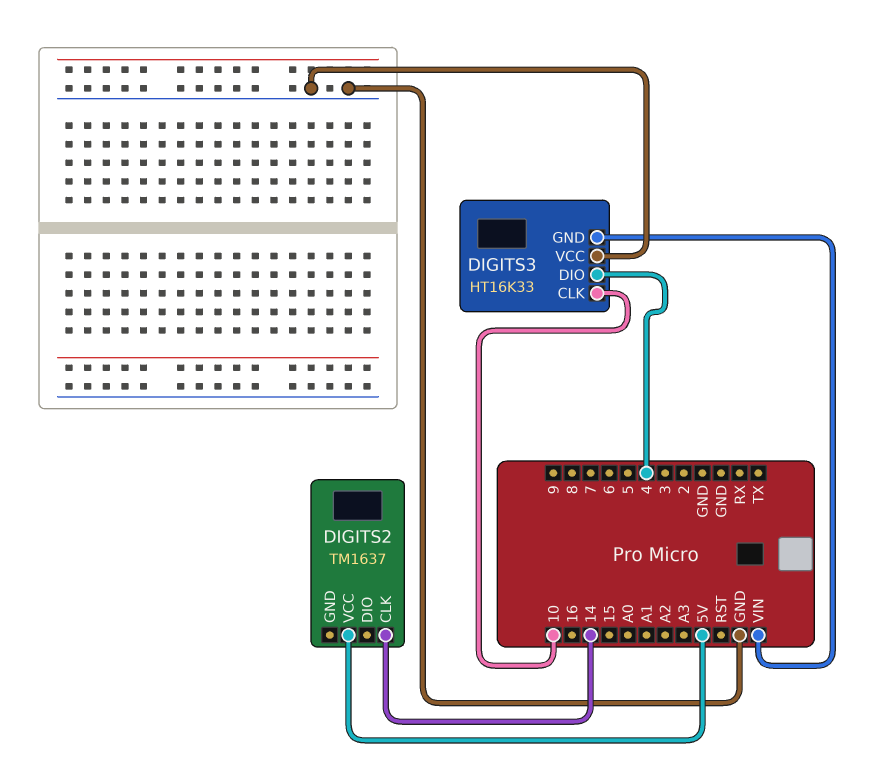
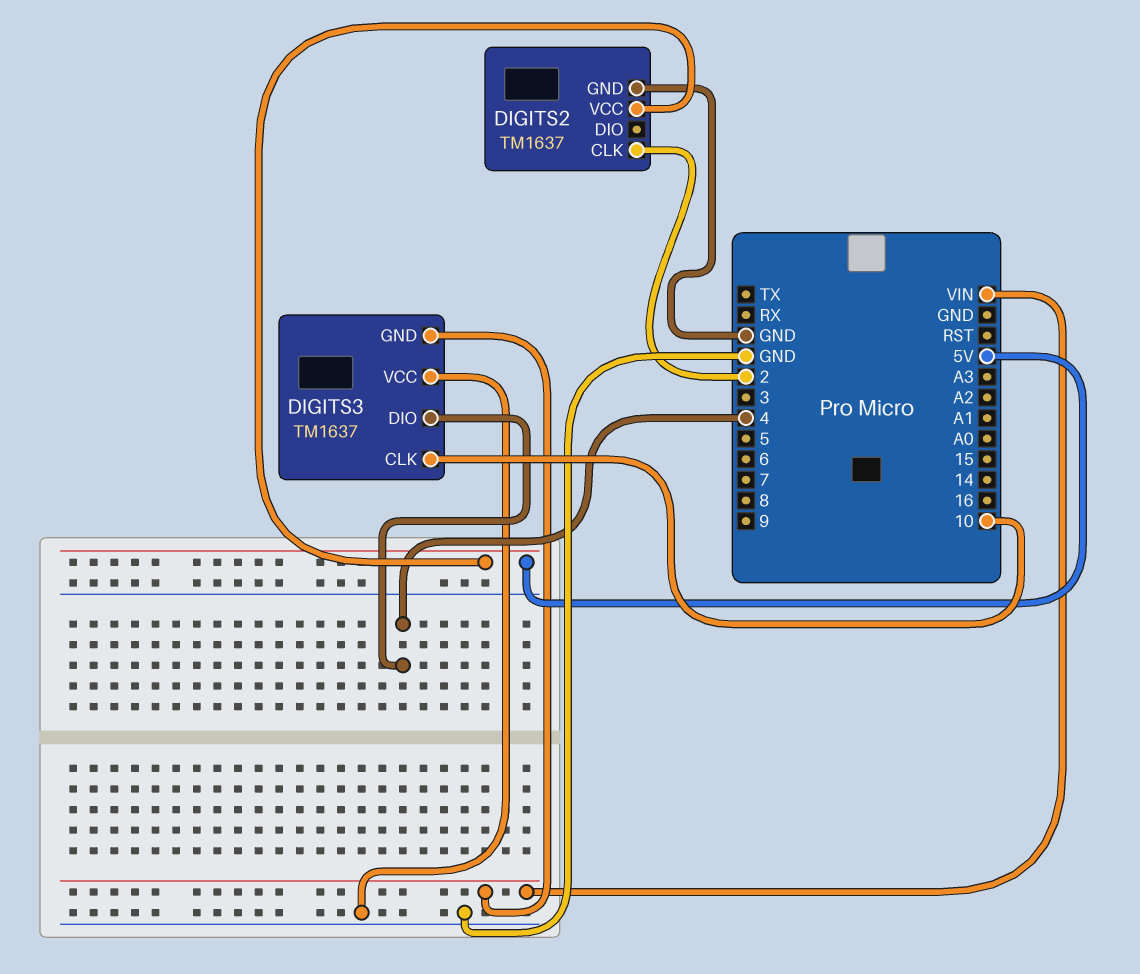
DIGITS2 pin CLK: 14 -> 2
DIGITS2 pin GND: none -> GND
DIGITS3: HT16K33 -> TM1637

